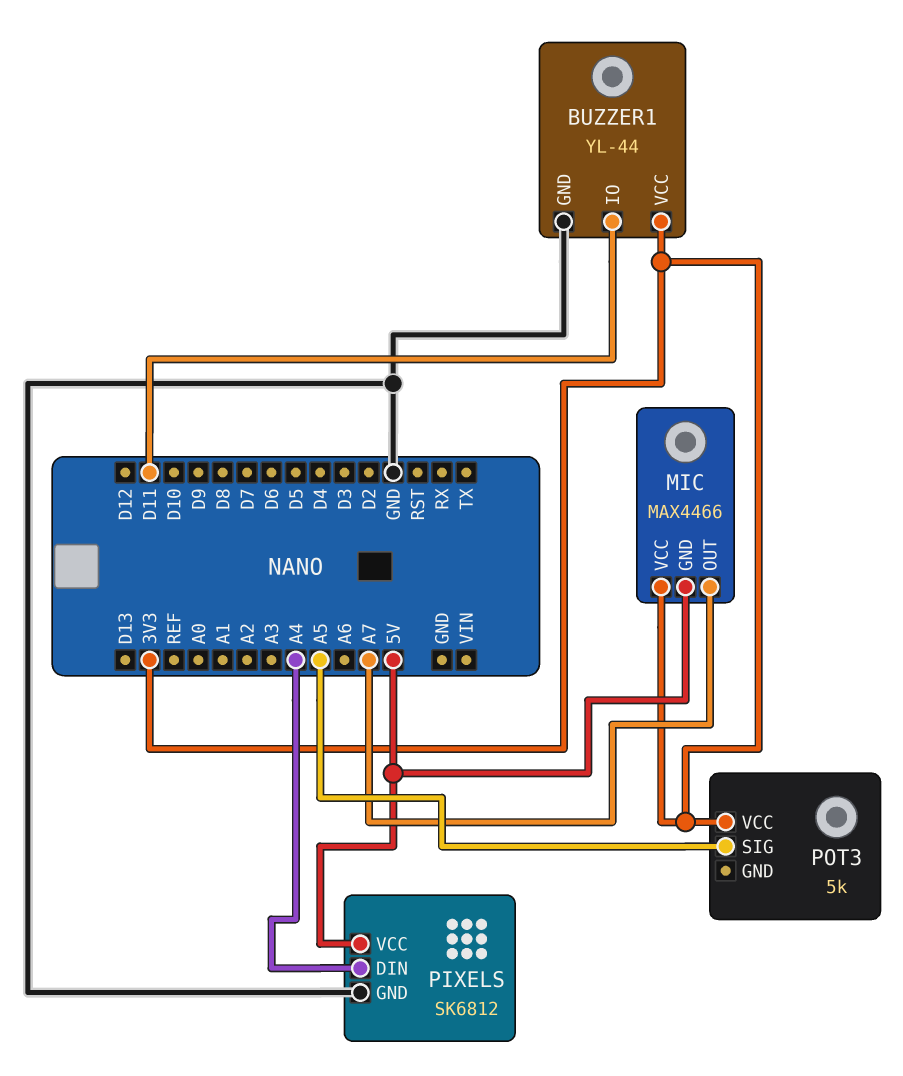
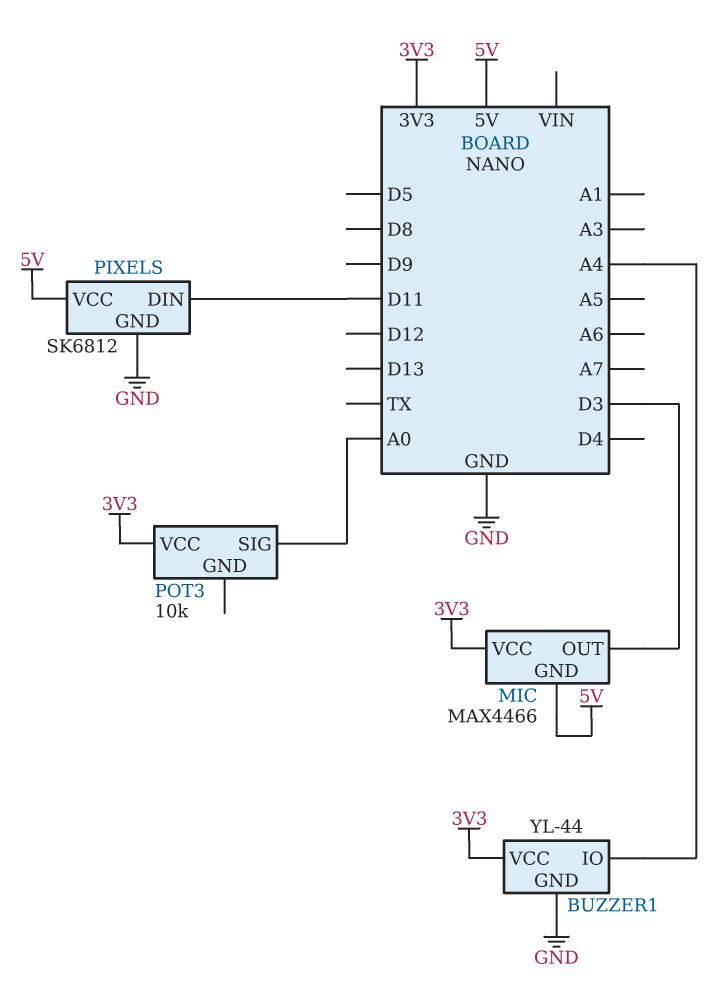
BUZZER1 pin IO: D11 -> A4
MIC pin OUT: A7 -> D3
PIXELS pin DIN: A4 -> D11
POT3: 5k -> 10k
POT3 pin SIG: A5 -> A0

